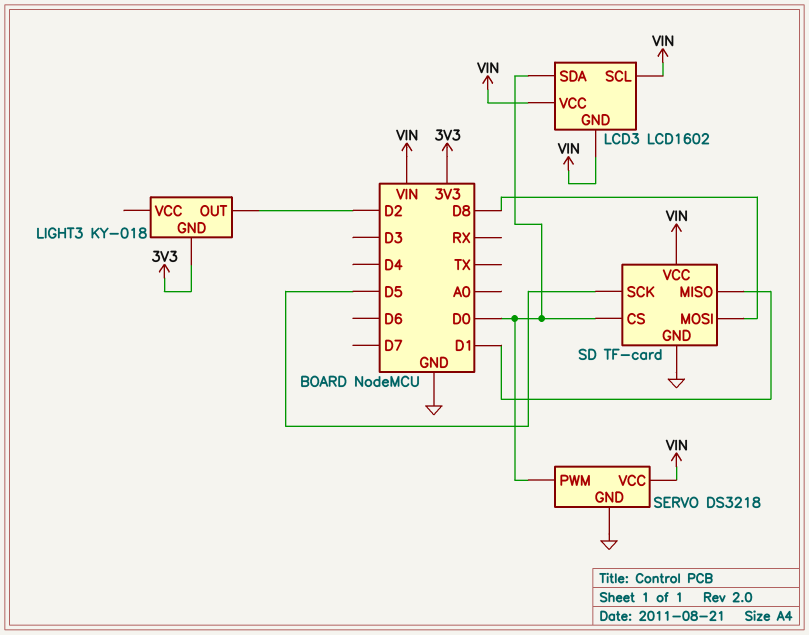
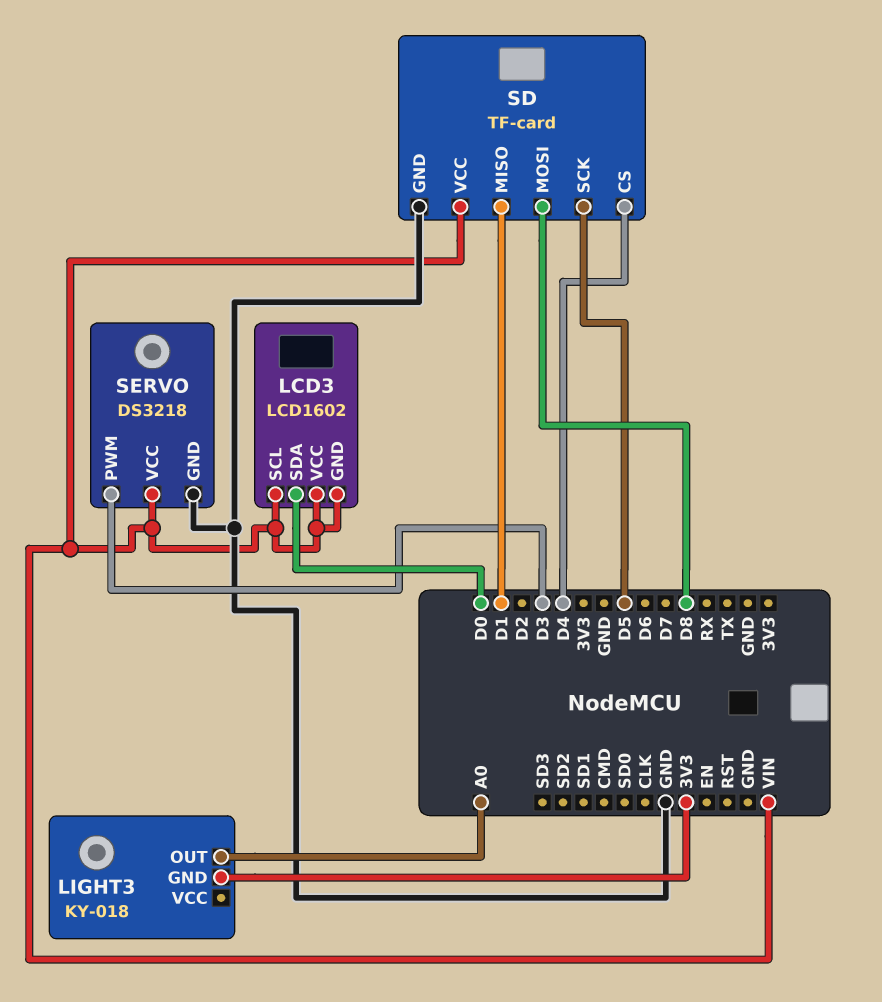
LIGHT3 pin OUT: D2 -> A0
SD pin CS: D0 -> D4
SERVO pin PWM: D0 -> D3

